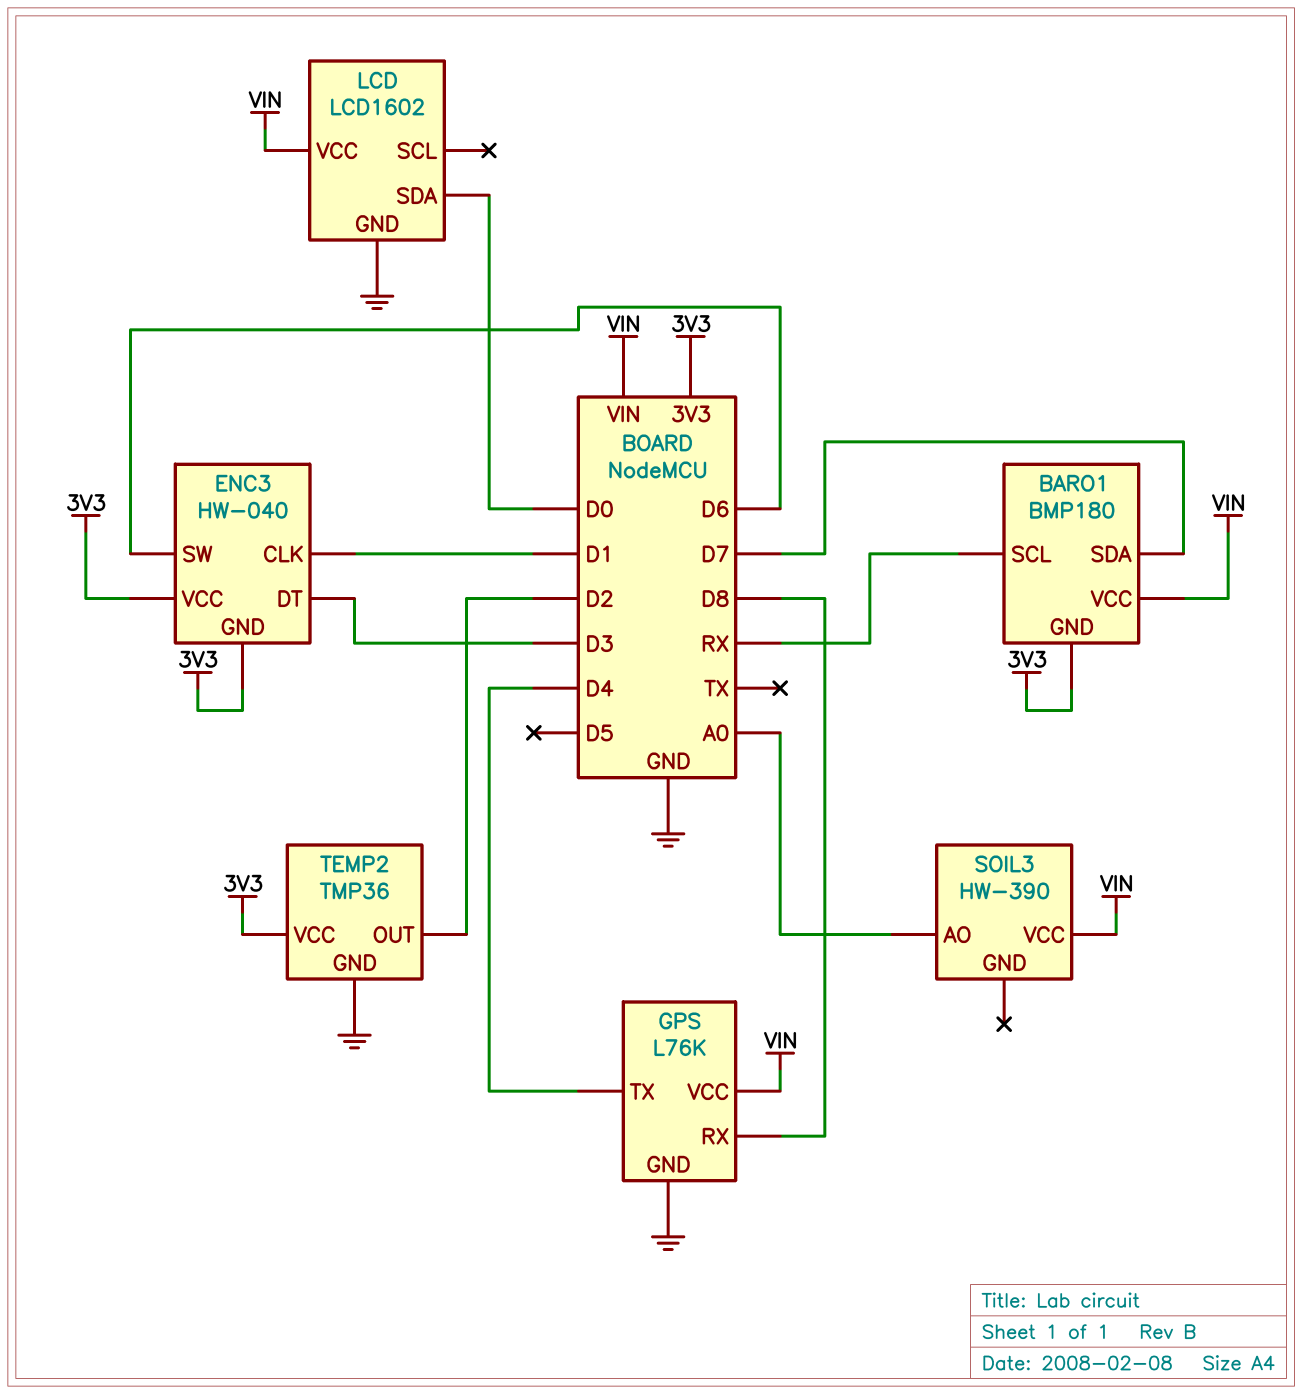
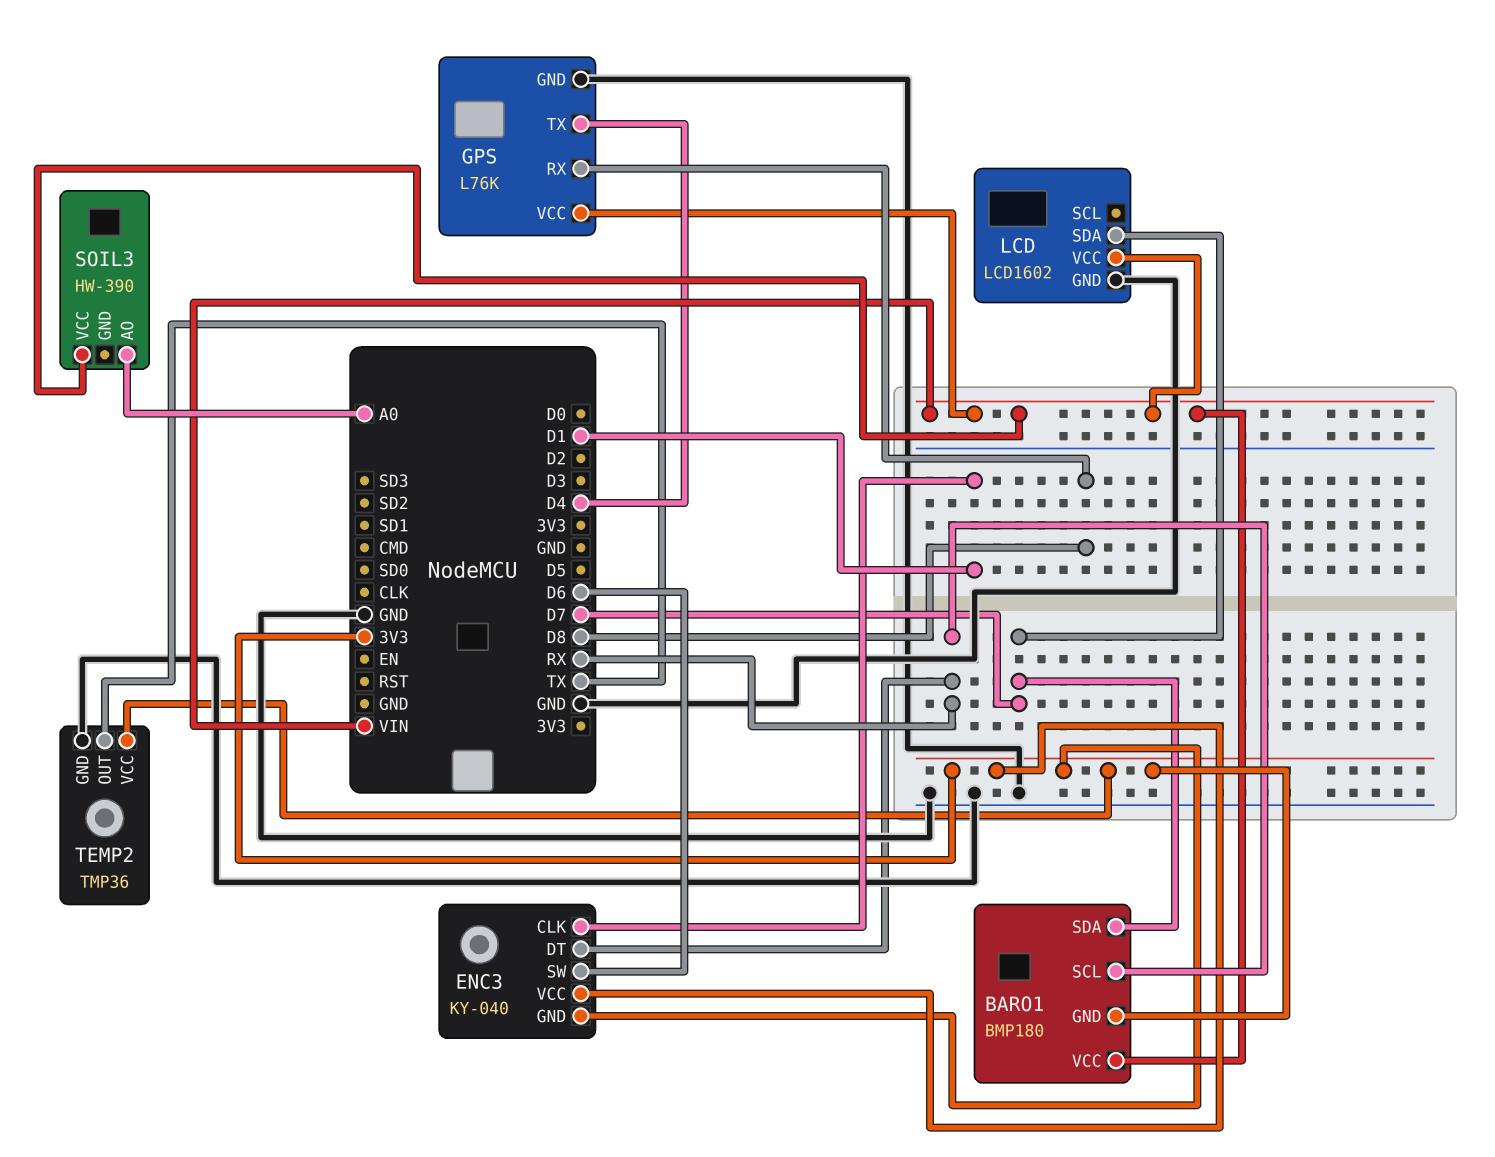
ENC3: HW-040 -> KY-040
ENC3 pin DT: D3 -> RX
LCD pin SDA: D0 -> D7
TEMP2 pin OUT: D2 -> TX

